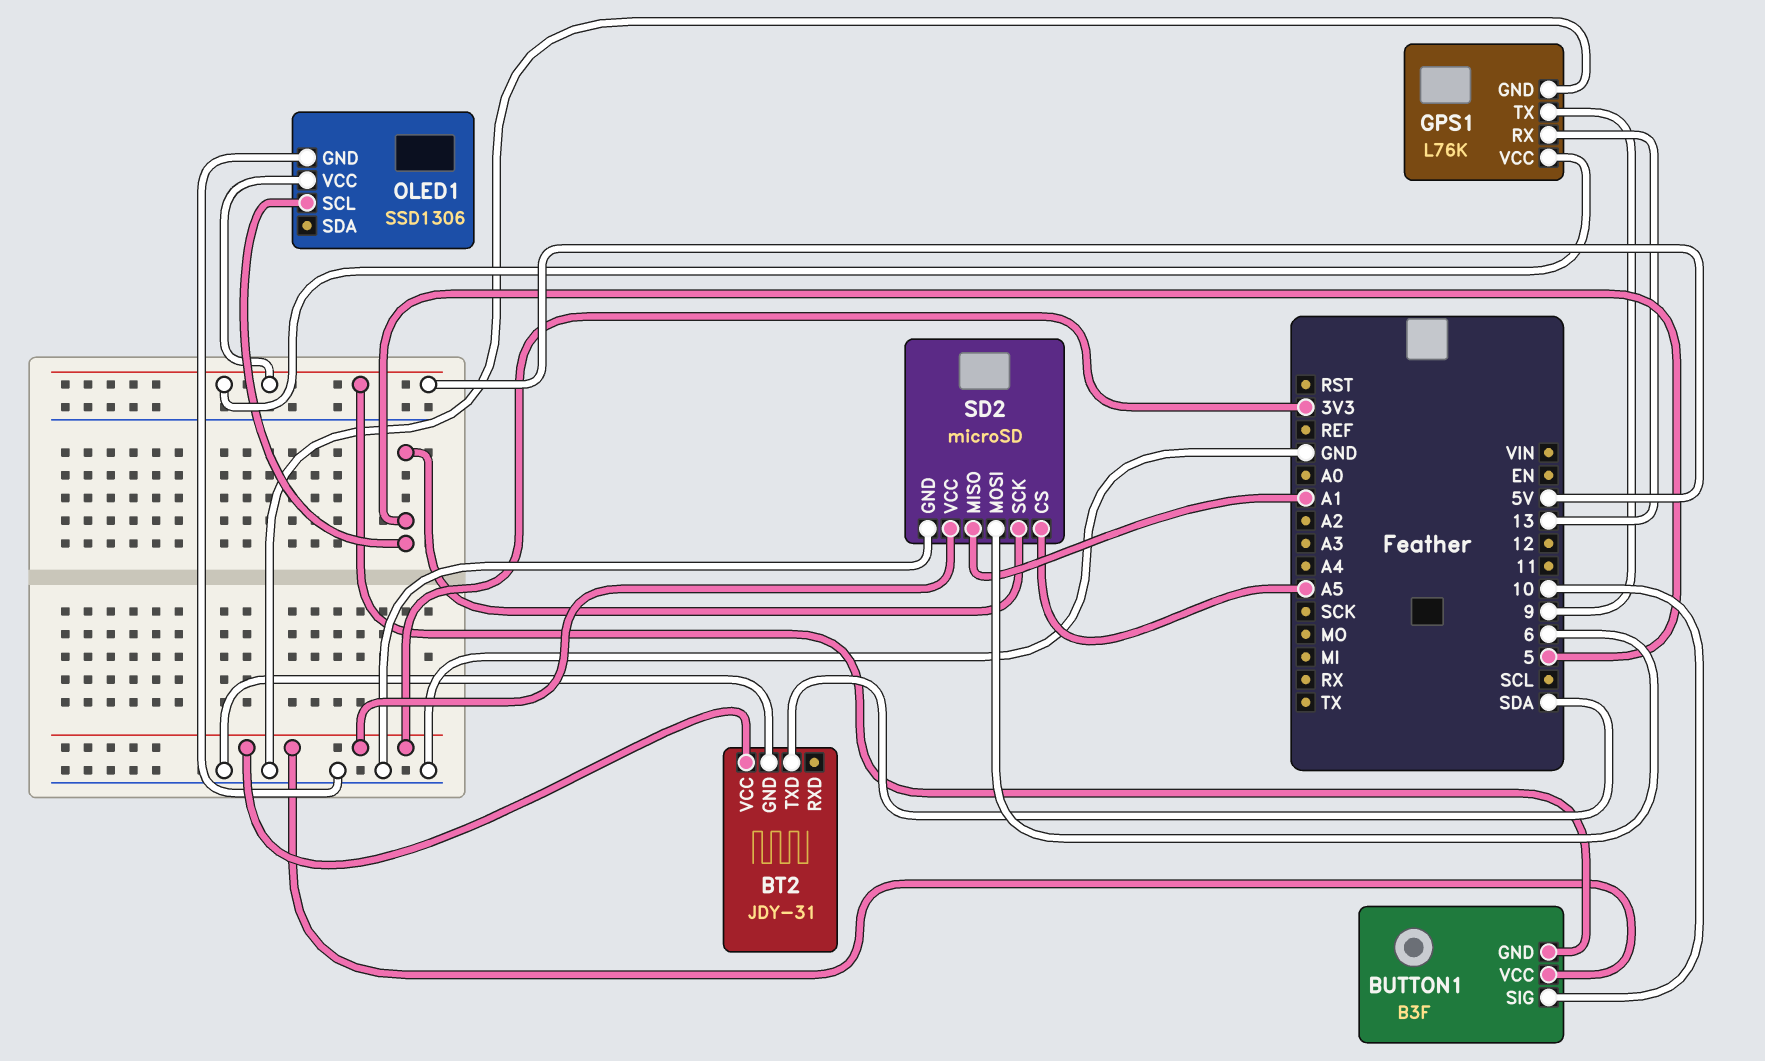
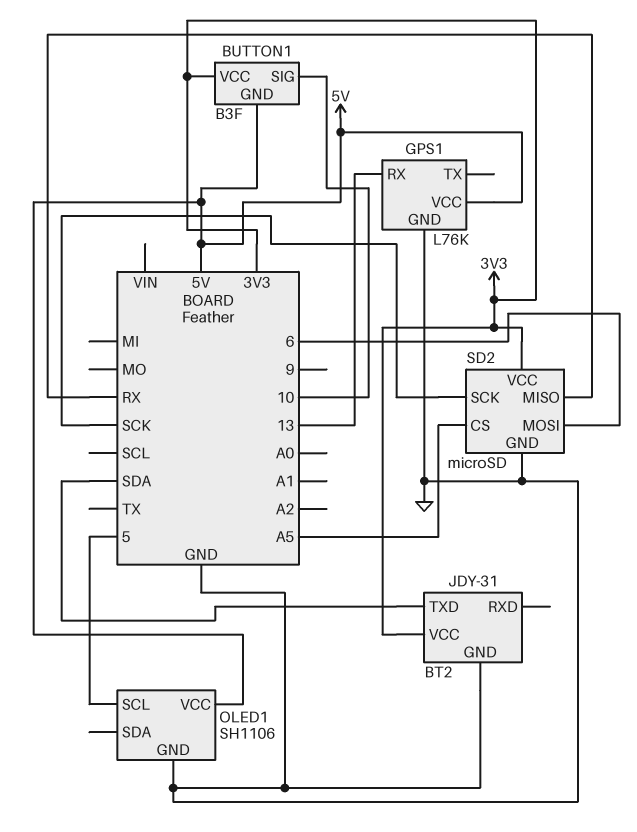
GPS1 pin TX: 9 -> none
OLED1: SSD1306 -> SH1106
SD2 pin MISO: A1 -> RX
SD2 pin SCK: 5 -> SCK

